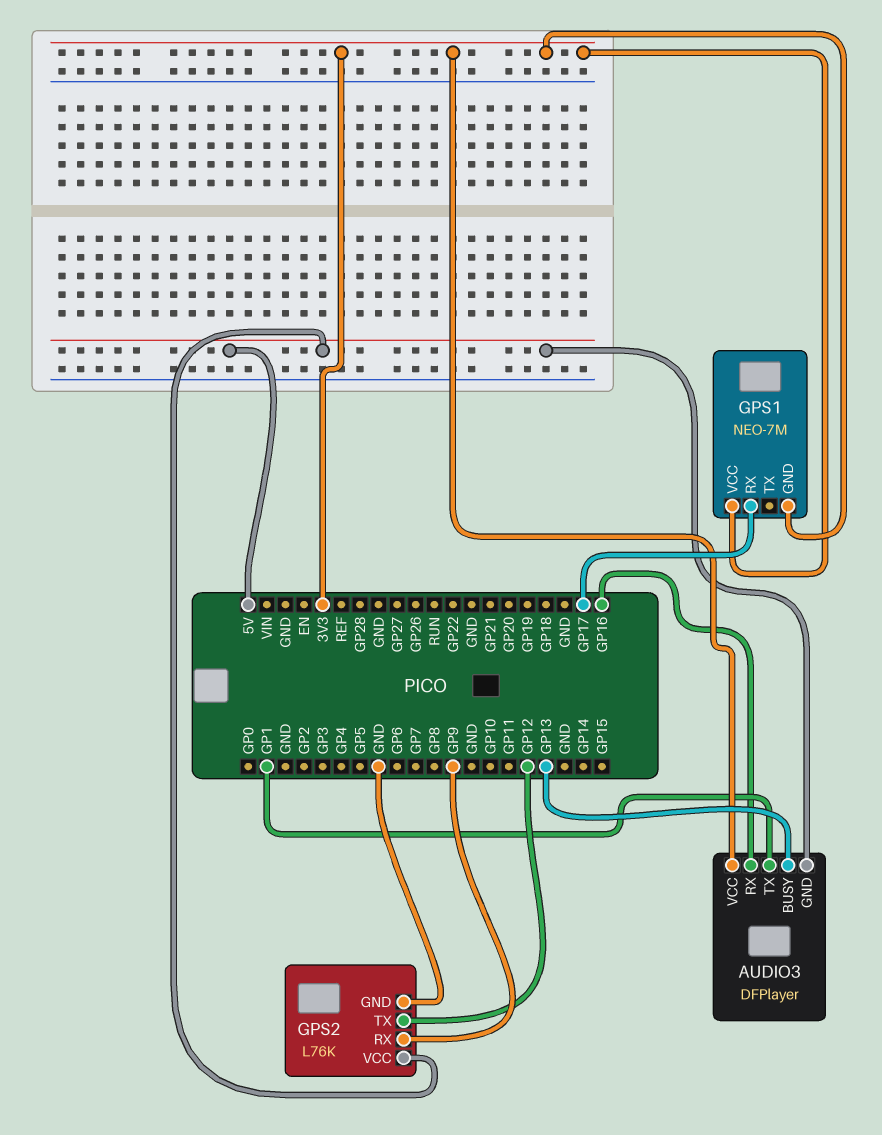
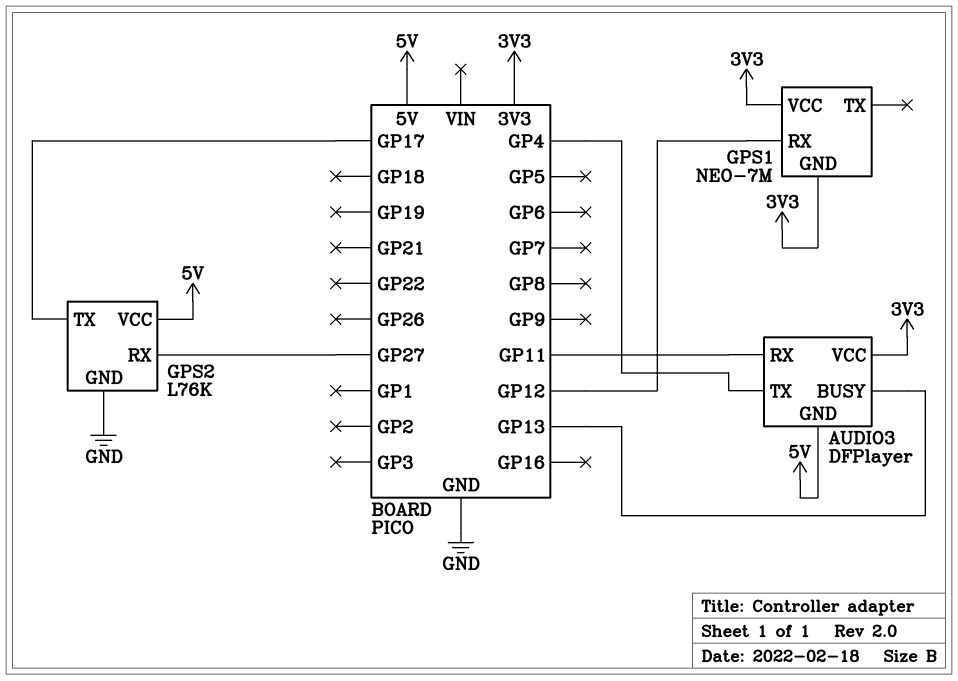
AUDIO3 pin RX: GP16 -> GP11
AUDIO3 pin TX: GP1 -> GP4
GPS1 pin RX: GP17 -> GP12
GPS2 pin RX: GP9 -> GP27
GPS2 pin TX: GP12 -> GP17

